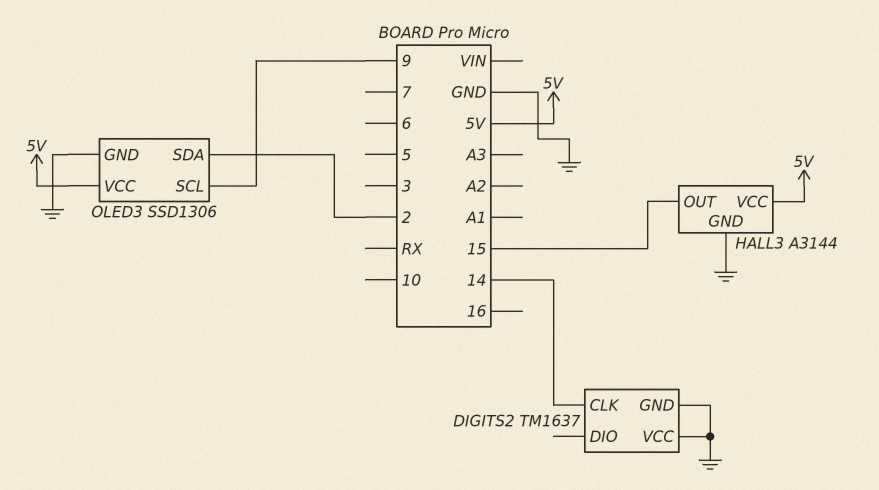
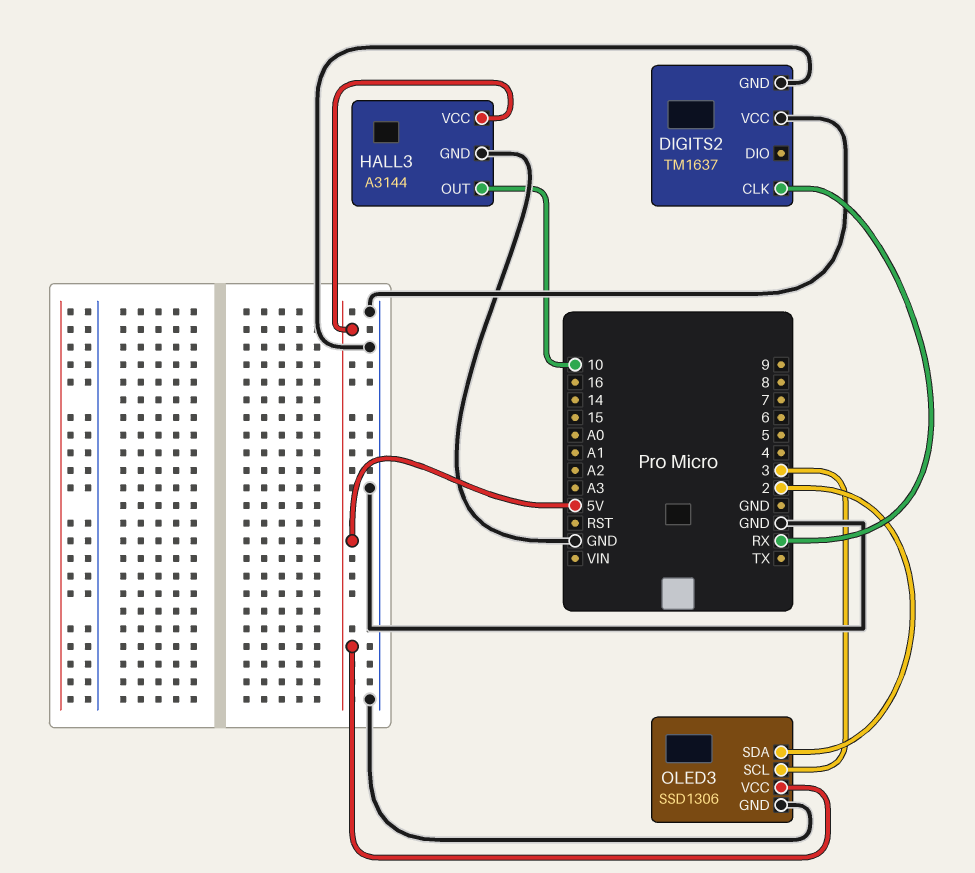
DIGITS2 pin CLK: 14 -> RX
HALL3 pin OUT: 15 -> 10
OLED3 pin SCL: 9 -> 3

